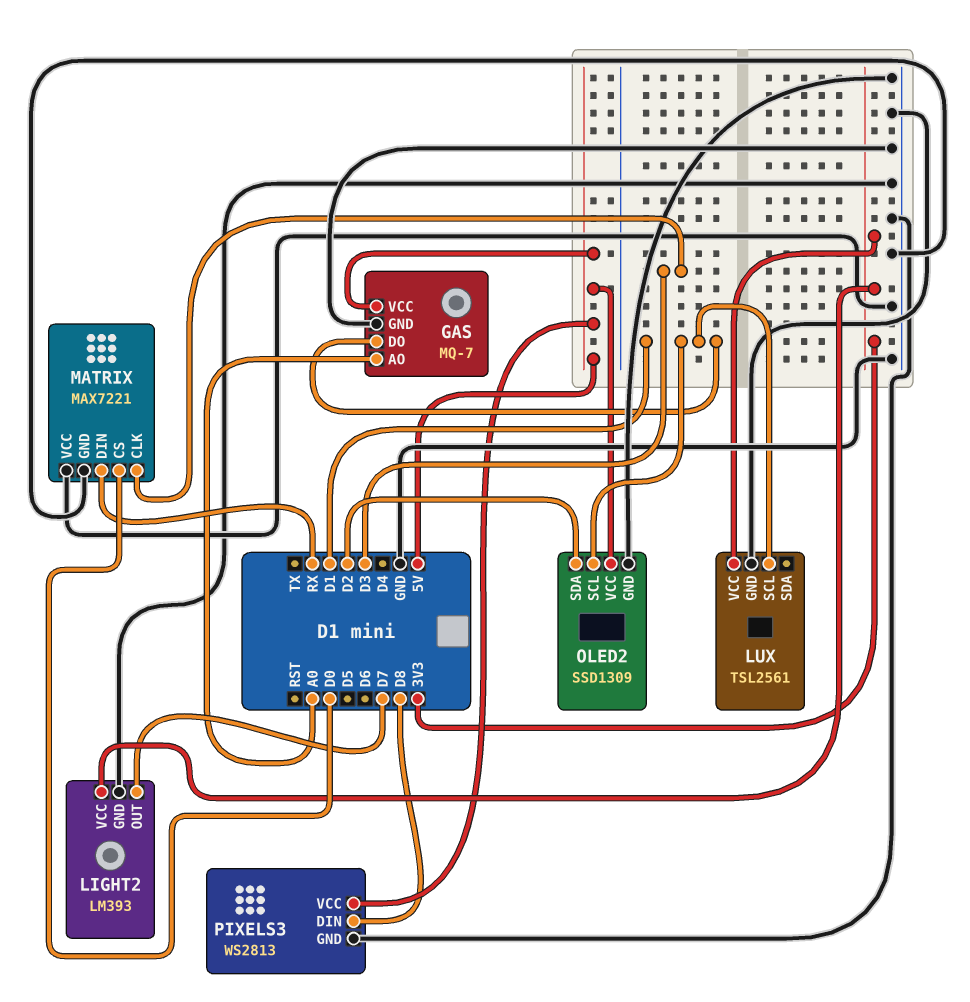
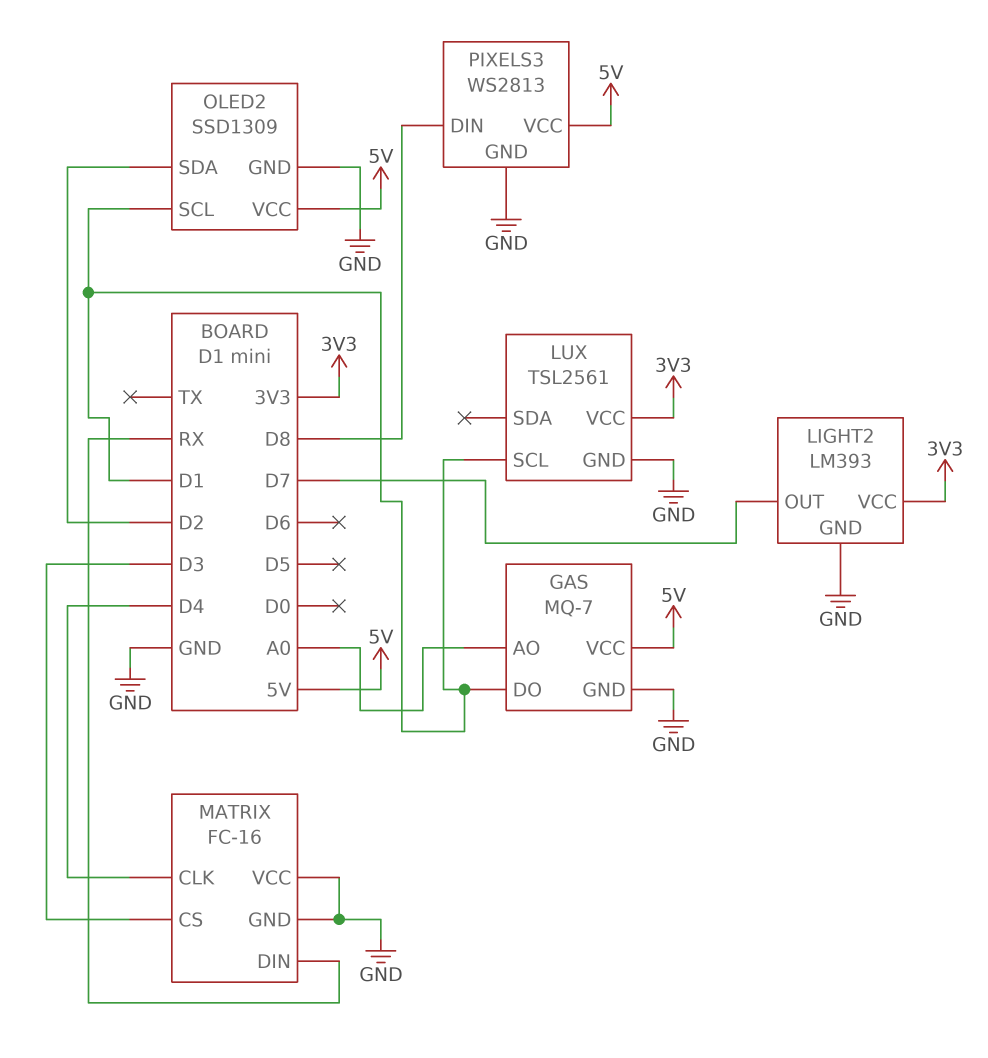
MATRIX: MAX7221 -> FC-16
MATRIX pin CLK: D3 -> D4
MATRIX pin CS: D0 -> D3

